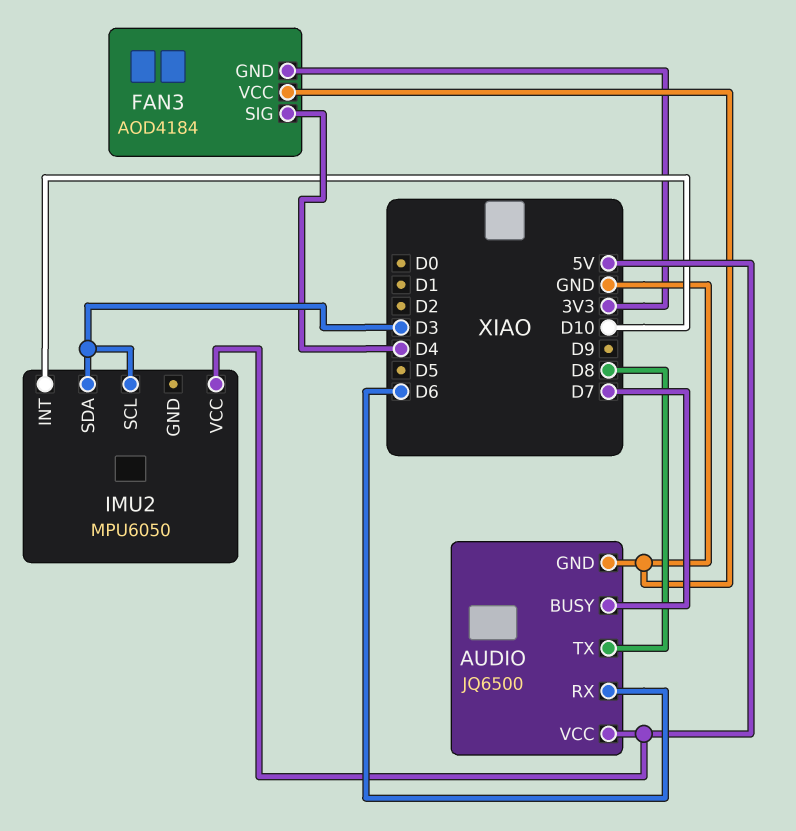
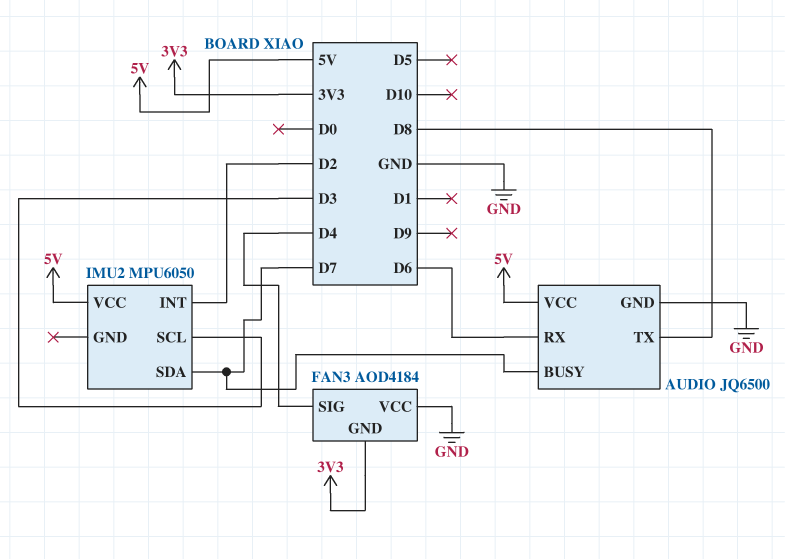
IMU2 pin INT: D10 -> D2
IMU2 pin SDA: D3 -> D7

